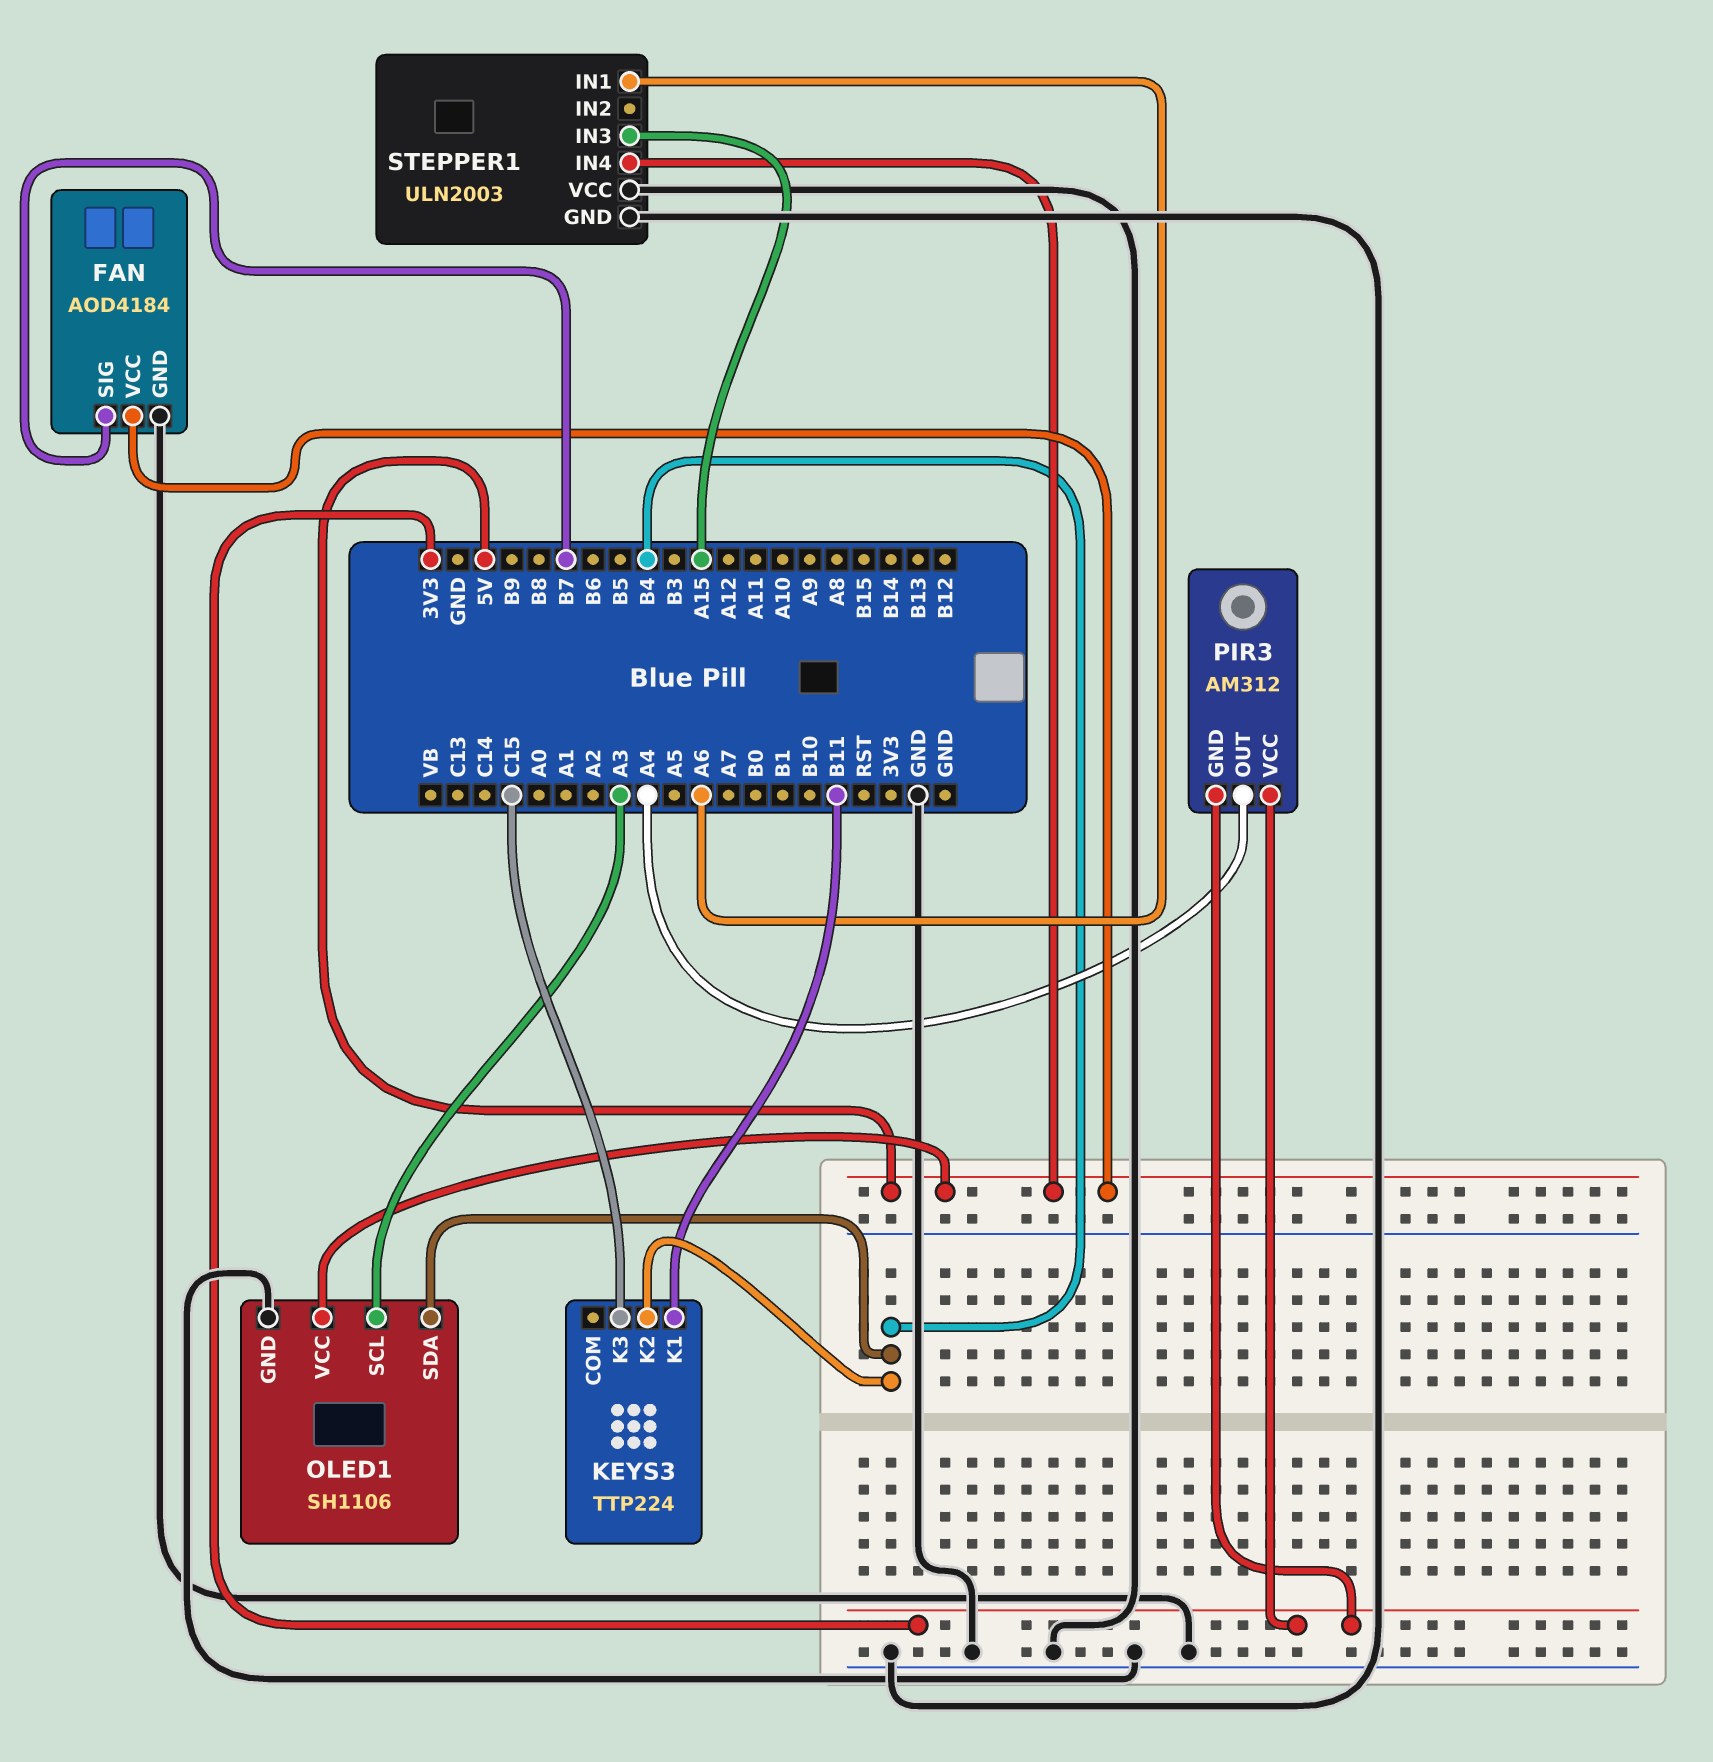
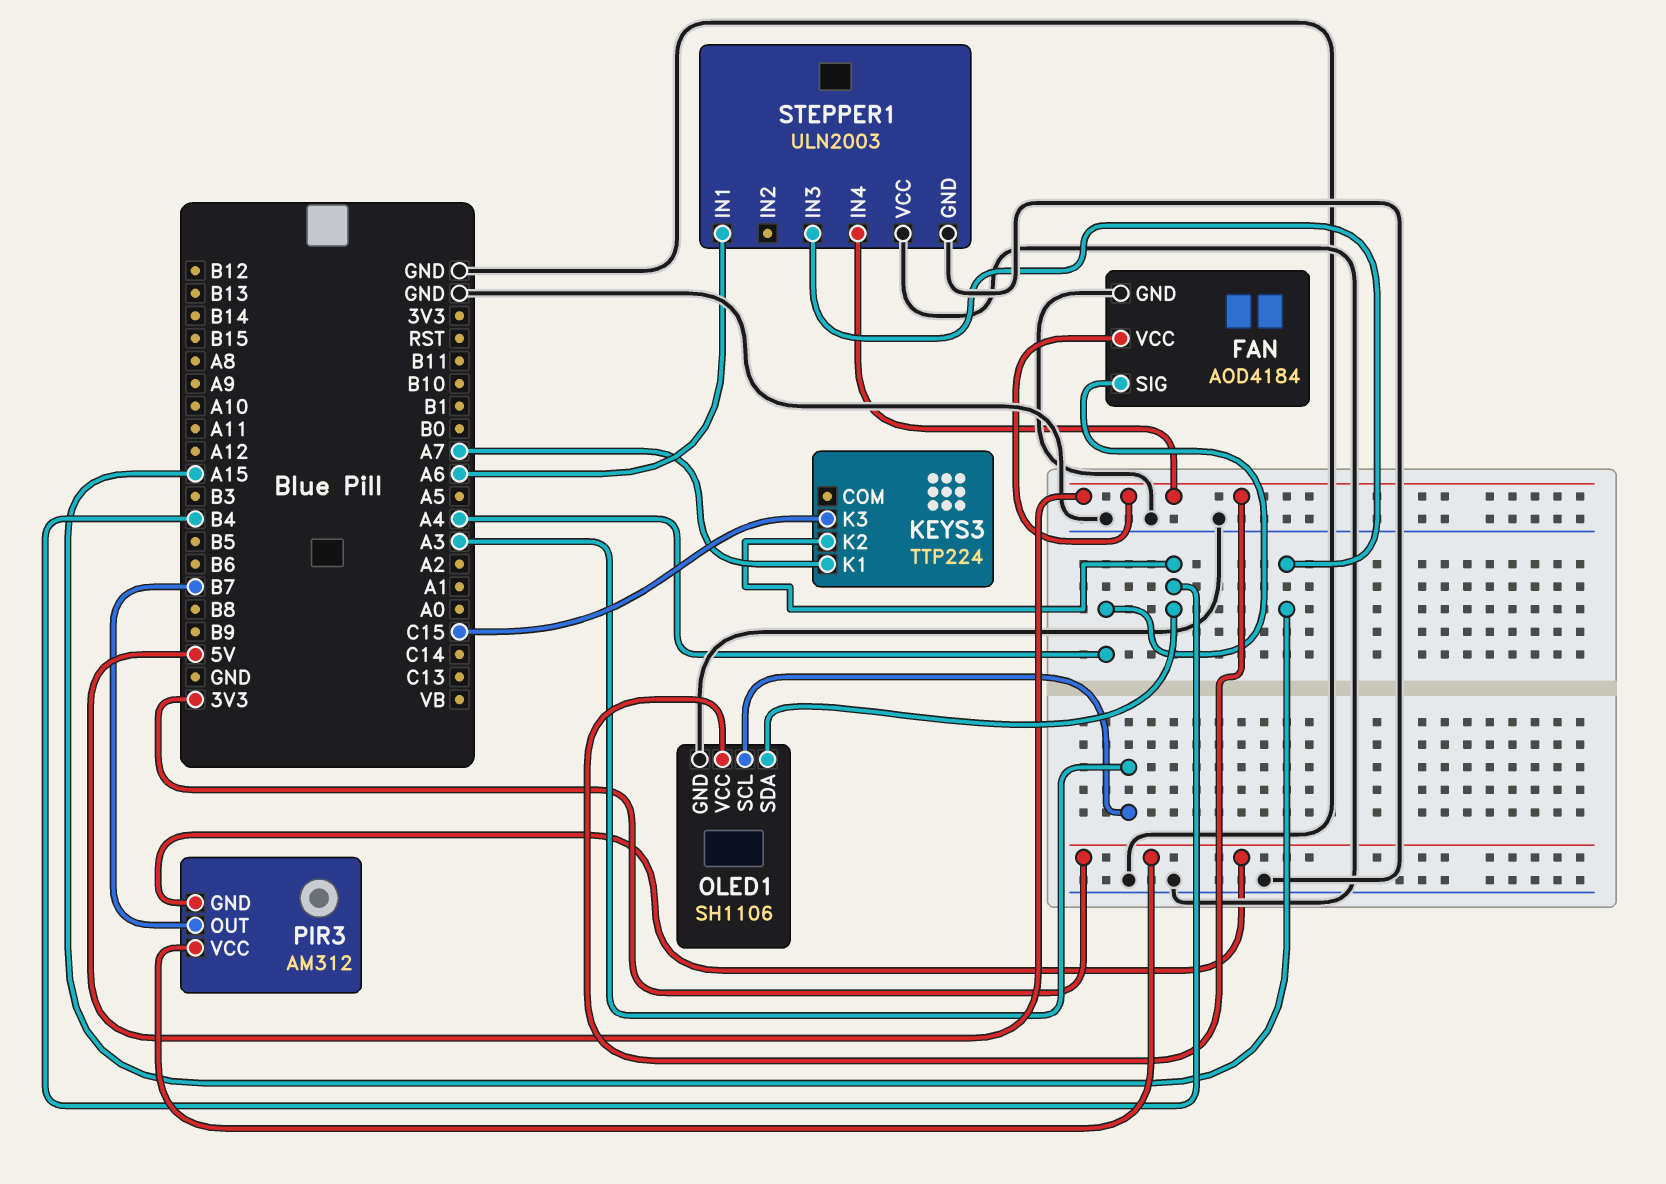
FAN pin SIG: B7 -> A4
KEYS3 pin K1: B11 -> A7
PIR3 pin OUT: A4 -> B7

